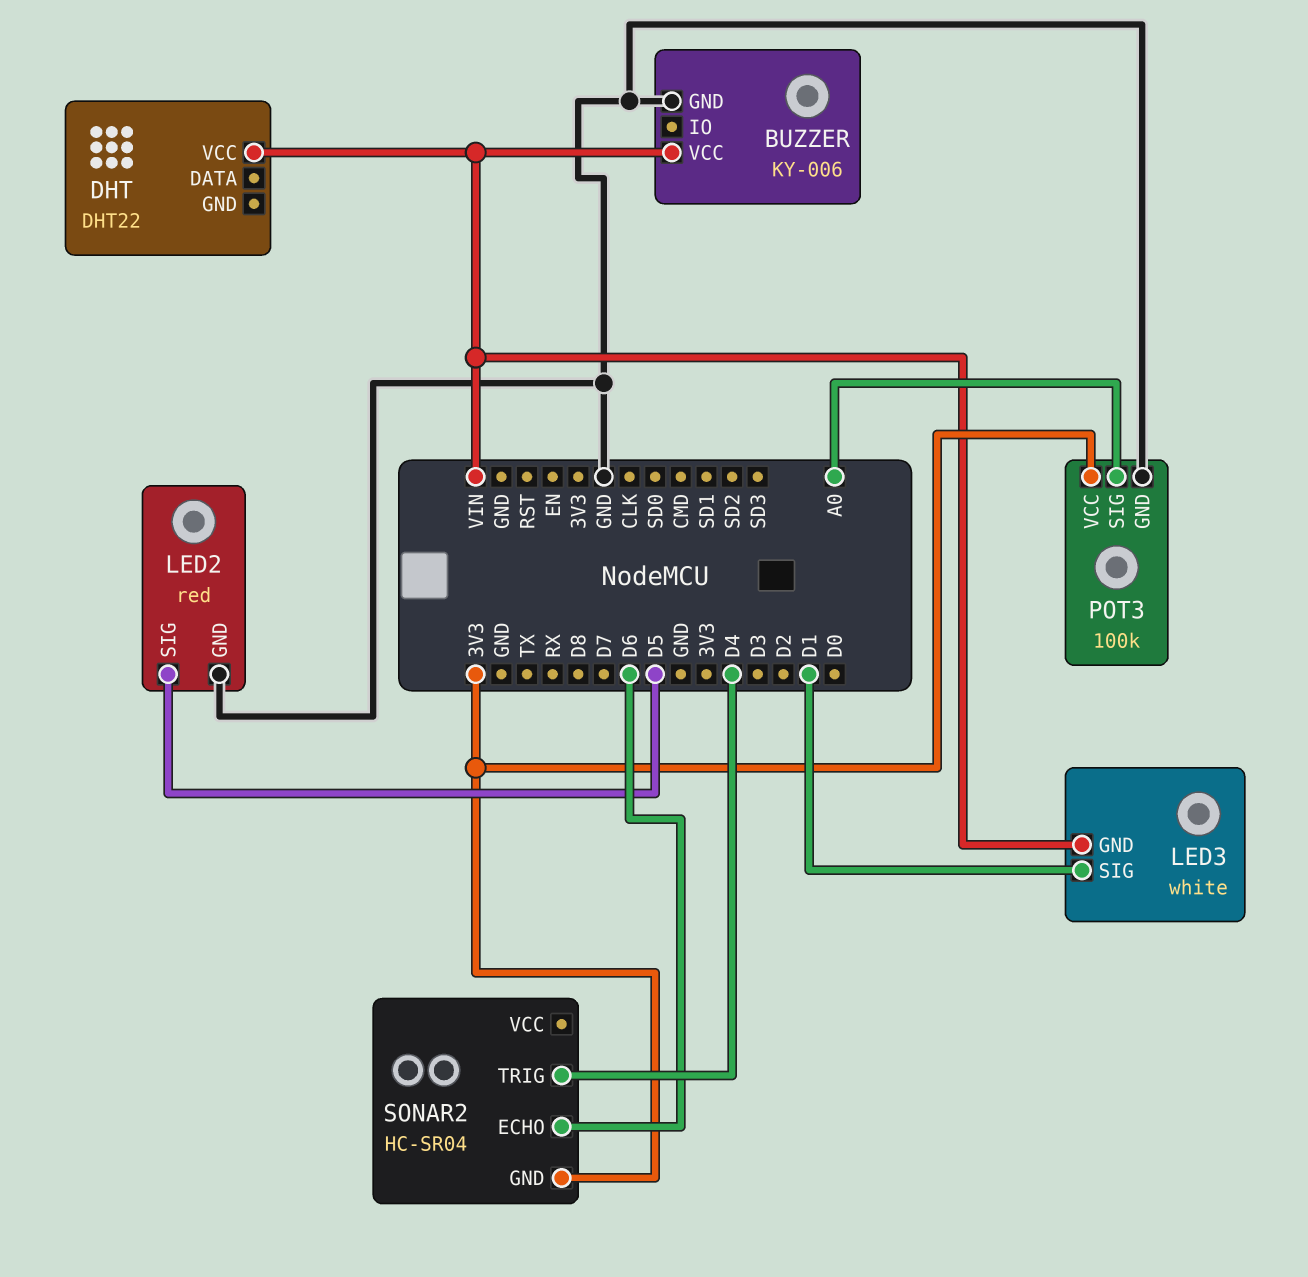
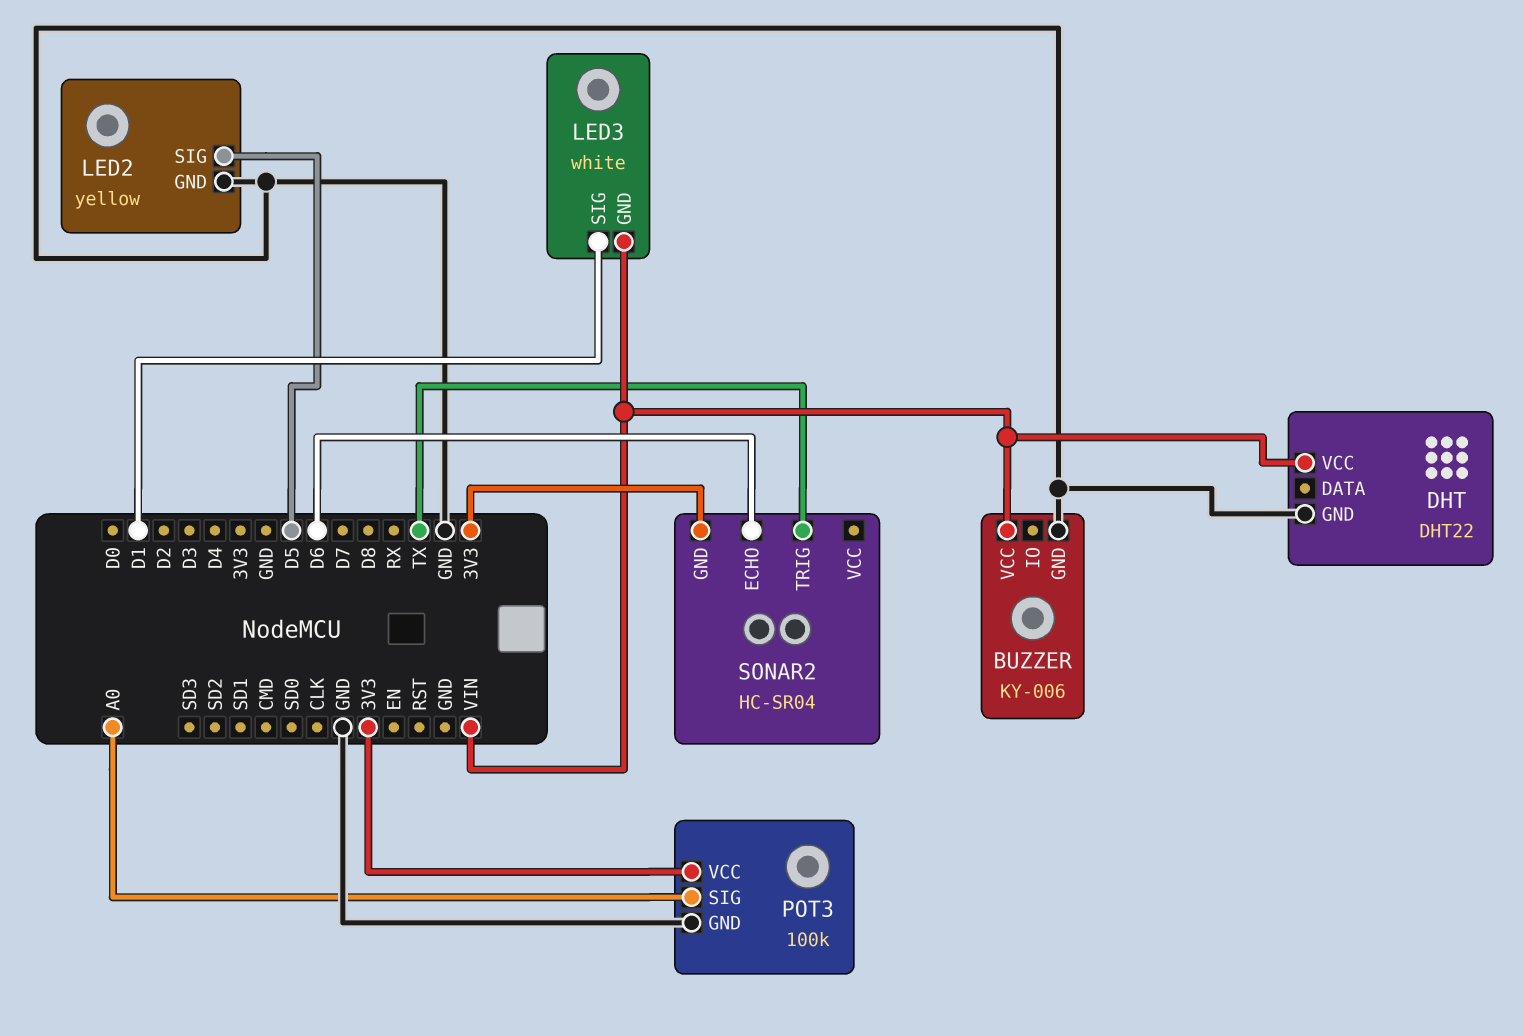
DHT pin GND: none -> GND
LED2: red -> yellow
SONAR2 pin TRIG: D4 -> TX

